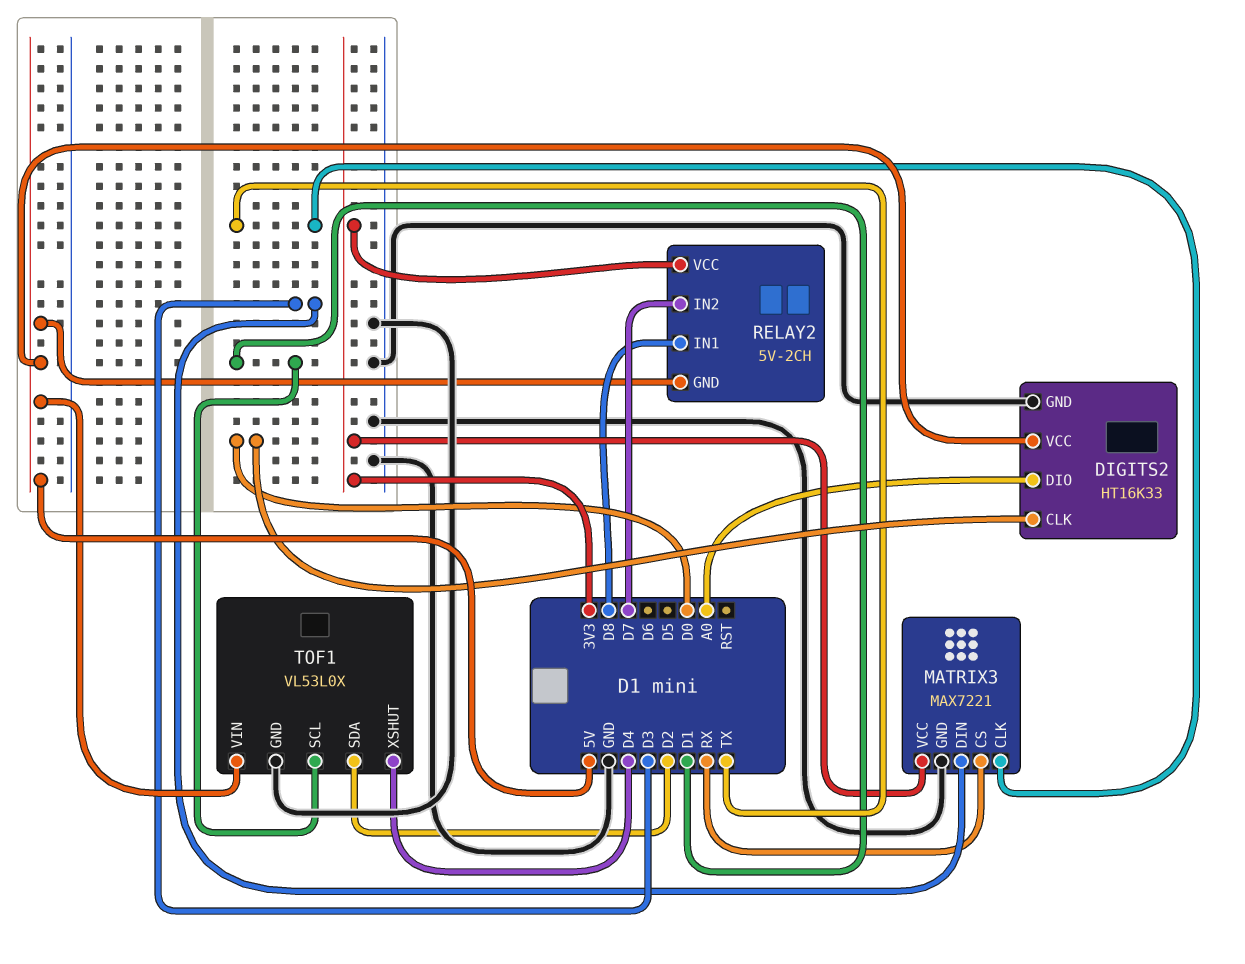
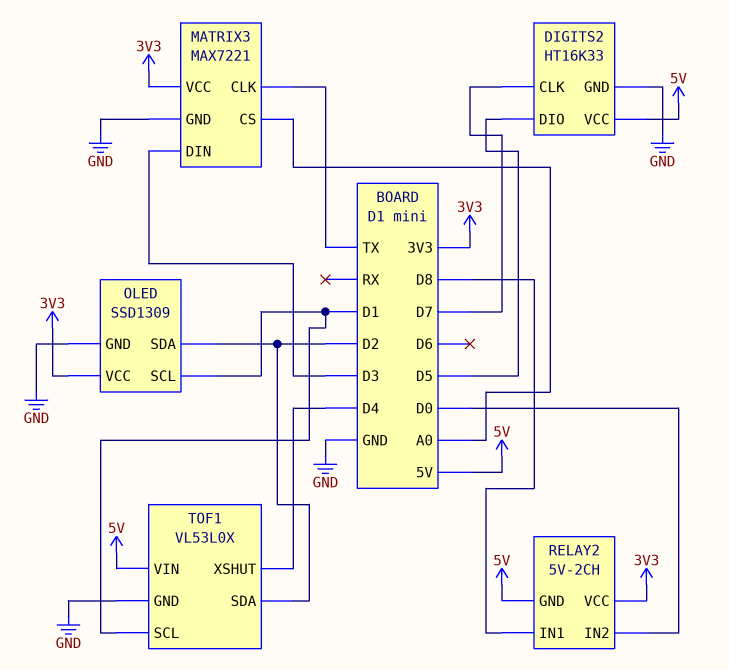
DIGITS2 pin CLK: D0 -> D7
DIGITS2 pin DIO: A0 -> D5
MATRIX3 pin CS: RX -> A0
OLED: none -> SSD1309
OLED pin GND: none -> GND
OLED pin SCL: none -> D1
OLED pin SDA: none -> D2
OLED pin VCC: none -> 3V3
RELAY2 pin IN2: D7 -> D0

